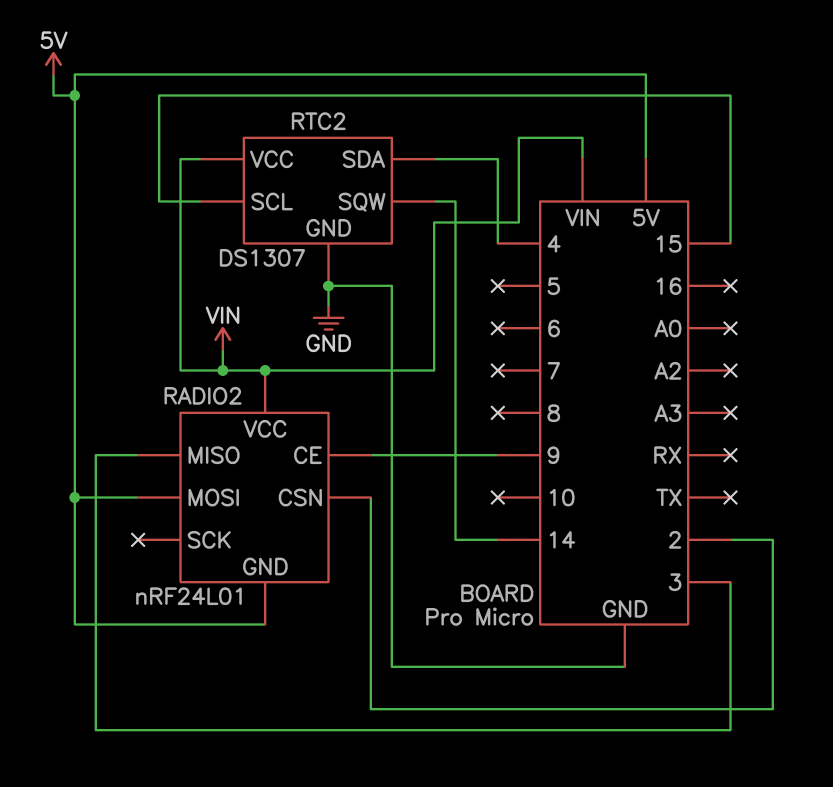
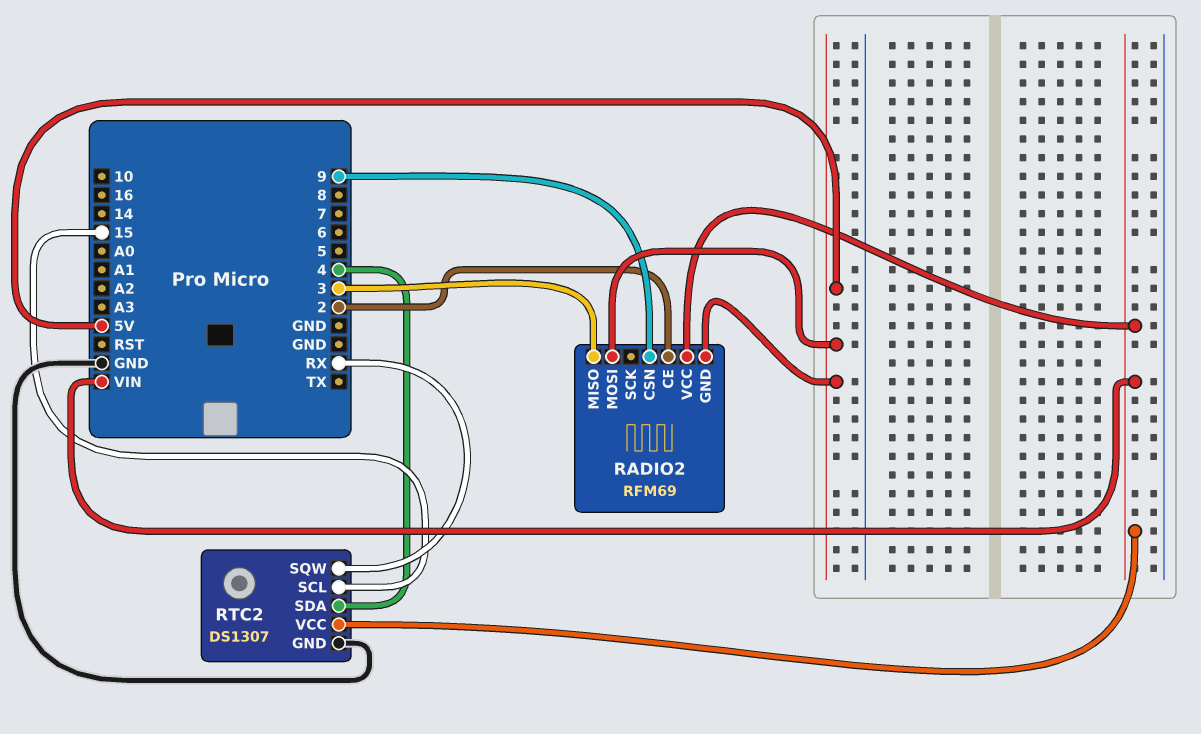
RADIO2: nRF24L01 -> RFM69
RADIO2 pin CE: 9 -> 2
RADIO2 pin CSN: 2 -> 9
RTC2 pin SQW: 14 -> RX

